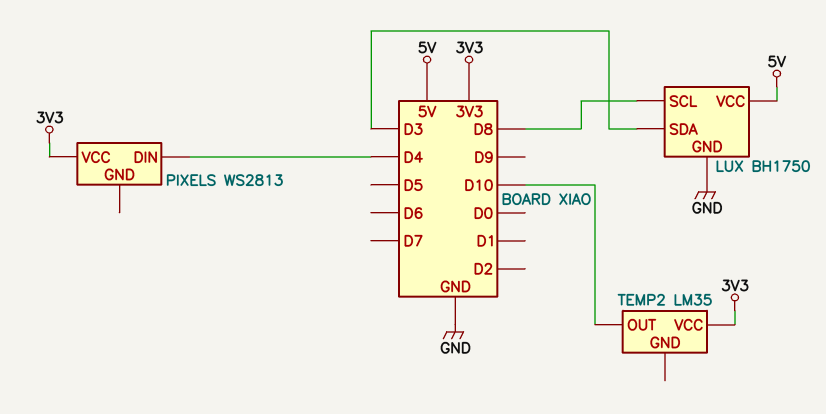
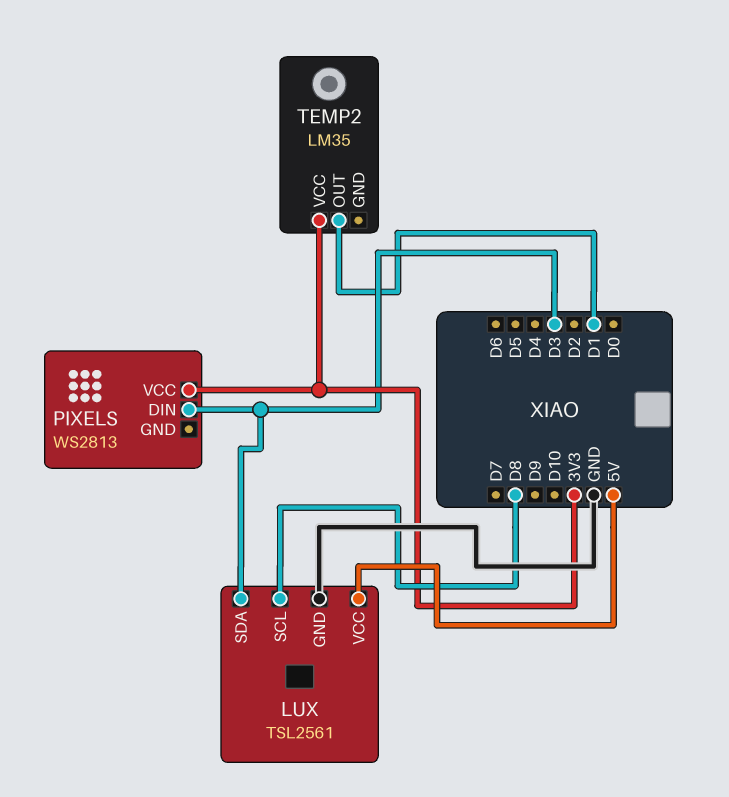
LUX: BH1750 -> TSL2561
PIXELS pin DIN: D4 -> D3
TEMP2 pin OUT: D10 -> D1

